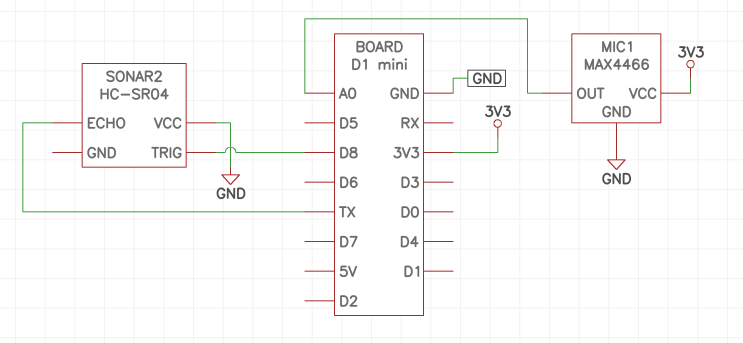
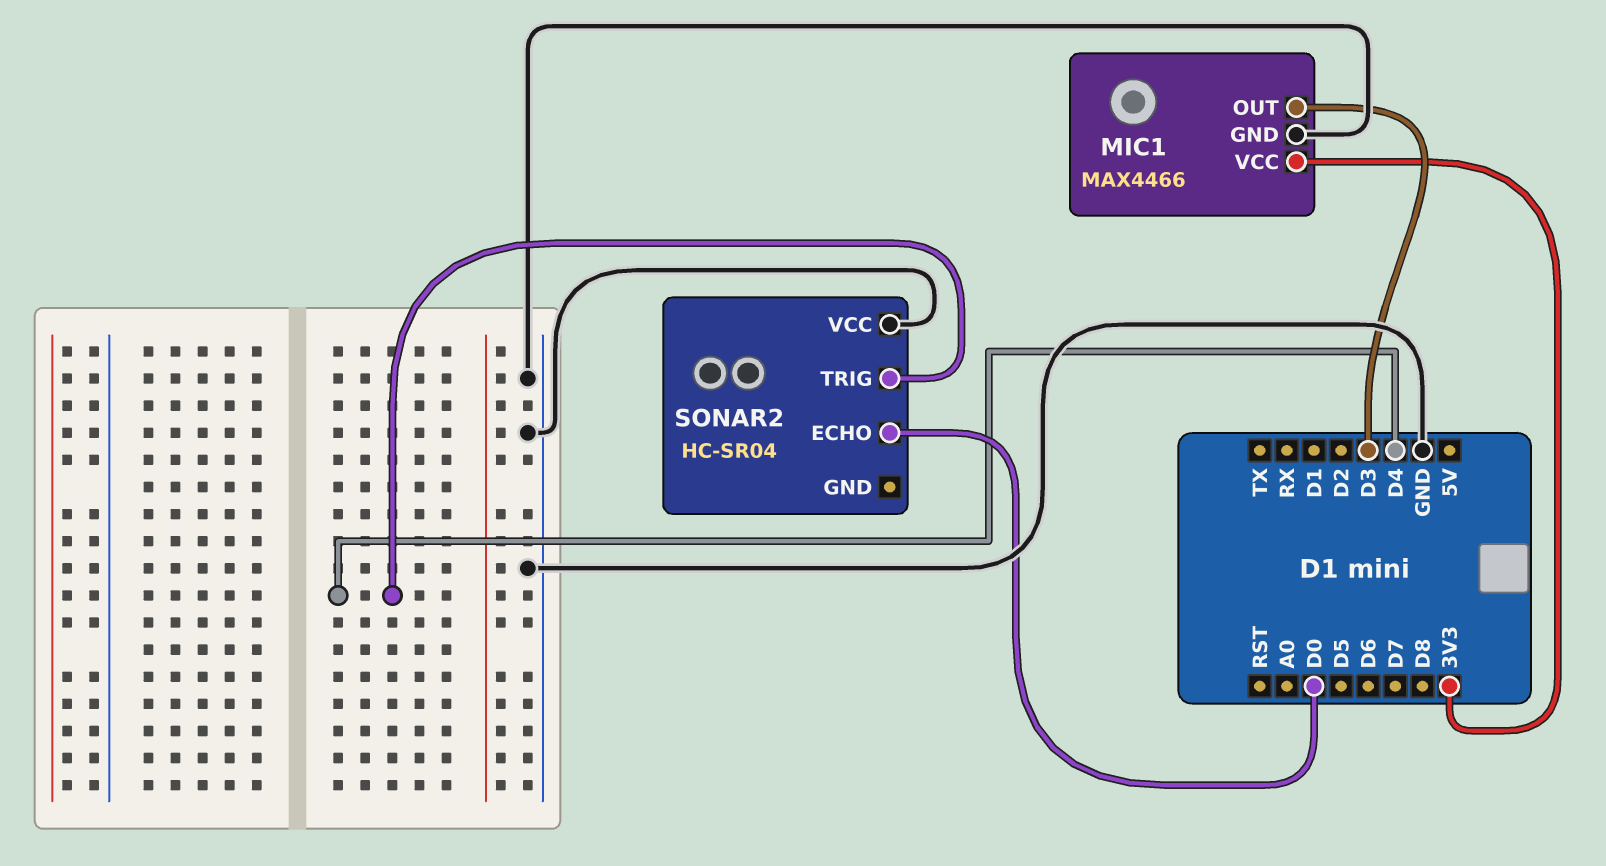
MIC1 pin OUT: A0 -> D3
SONAR2 pin ECHO: TX -> D0
SONAR2 pin TRIG: D8 -> D4

